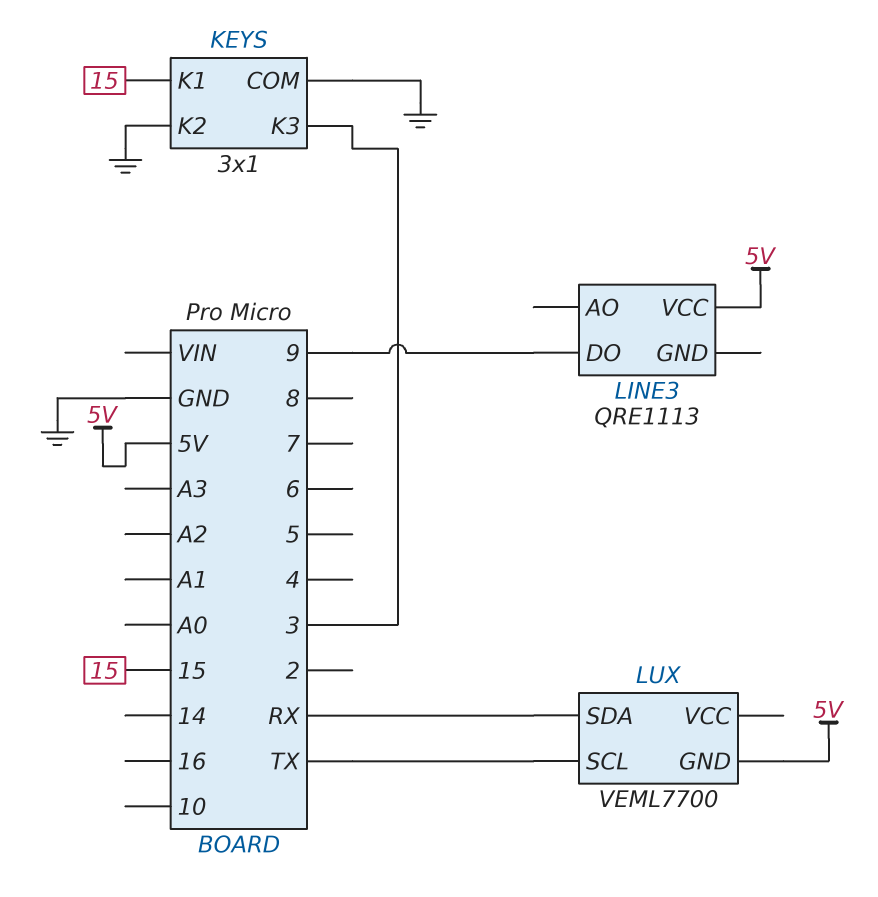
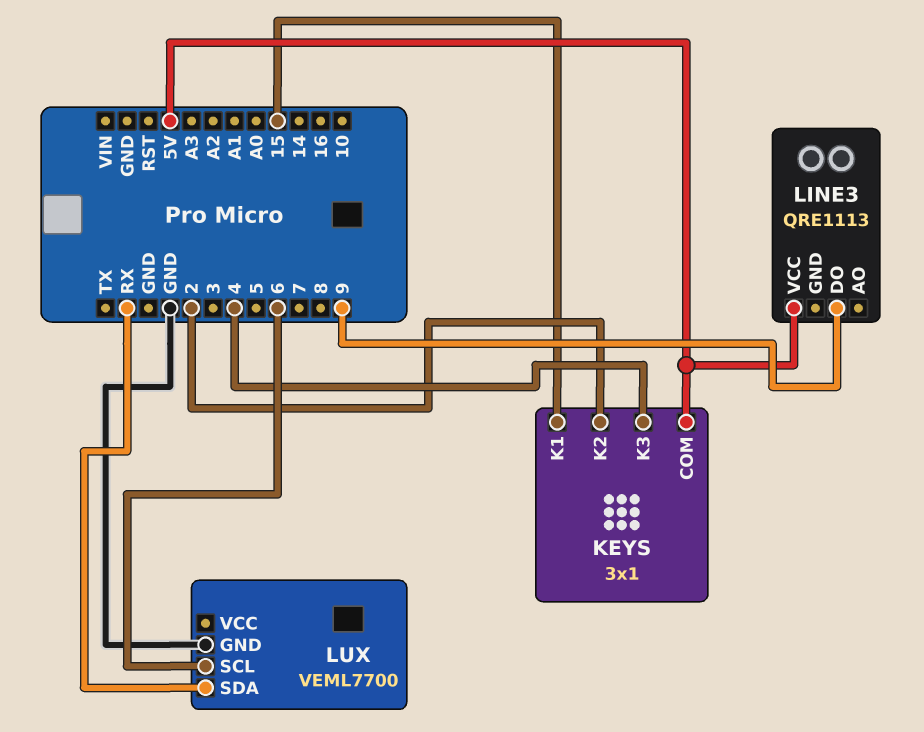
KEYS pin COM: GND -> 5V
KEYS pin K2: GND -> 2
KEYS pin K3: 3 -> 4
LUX pin GND: 5V -> GND
LUX pin SCL: TX -> 6

